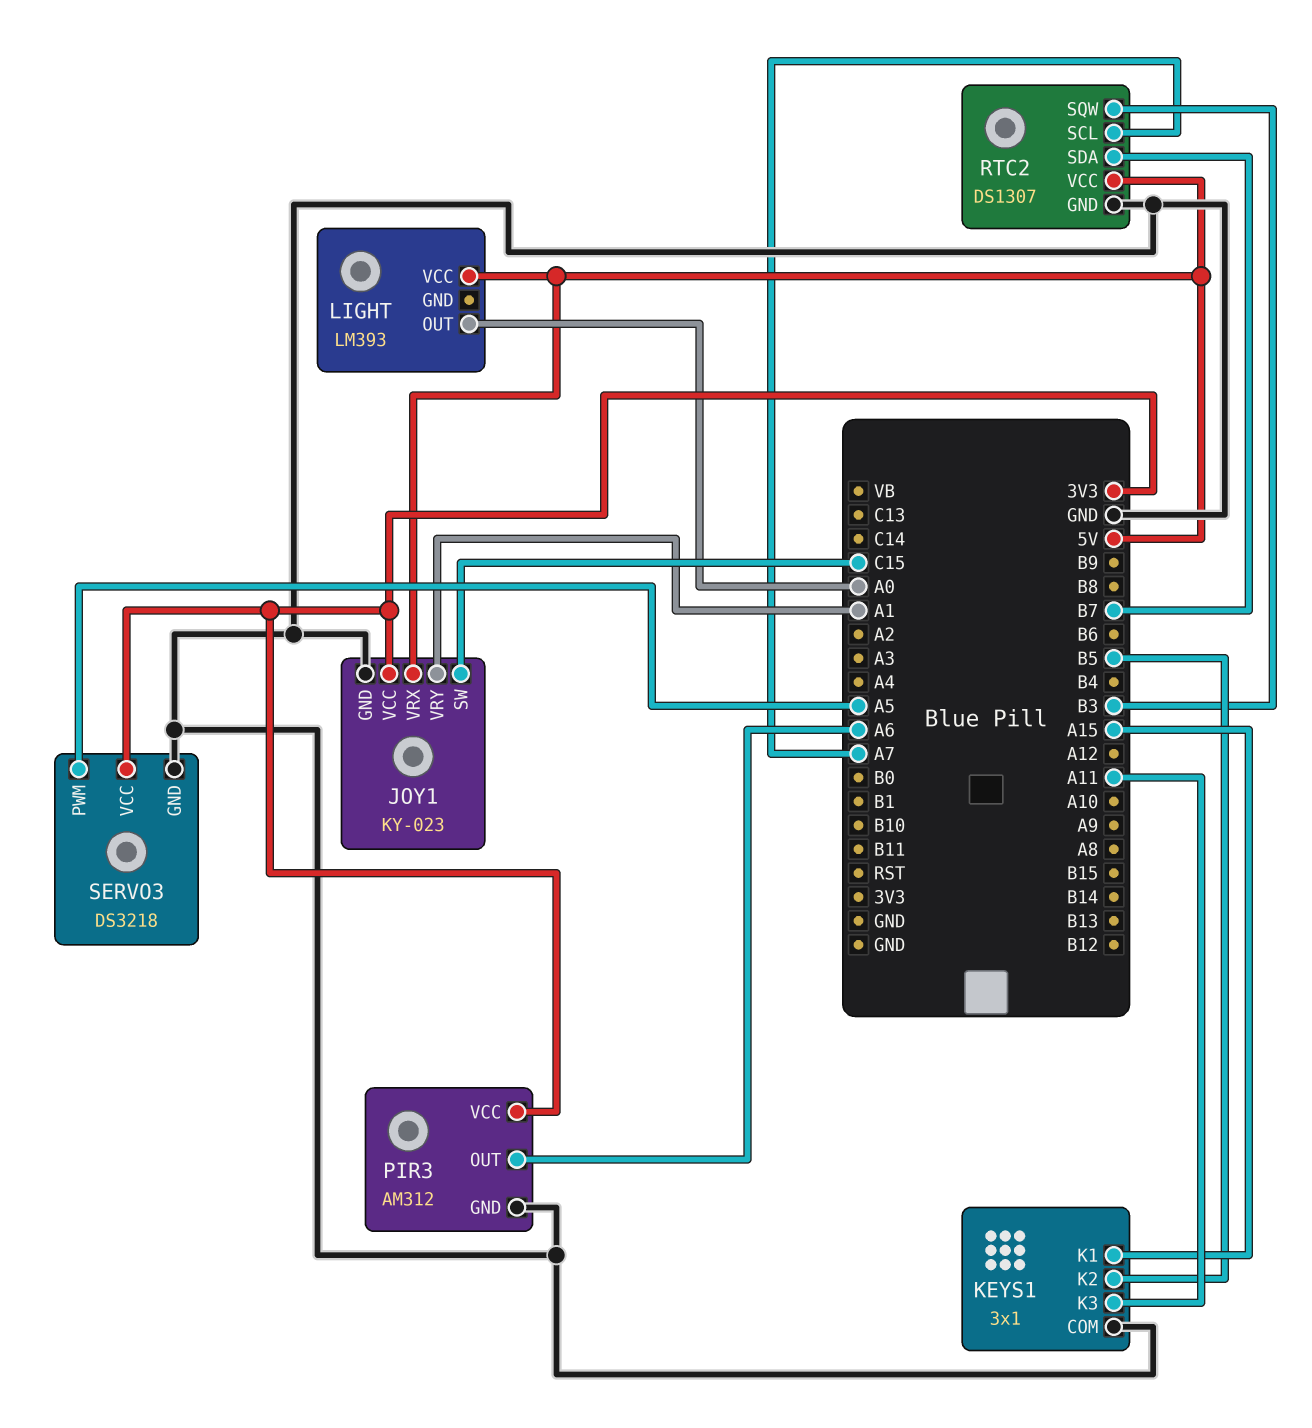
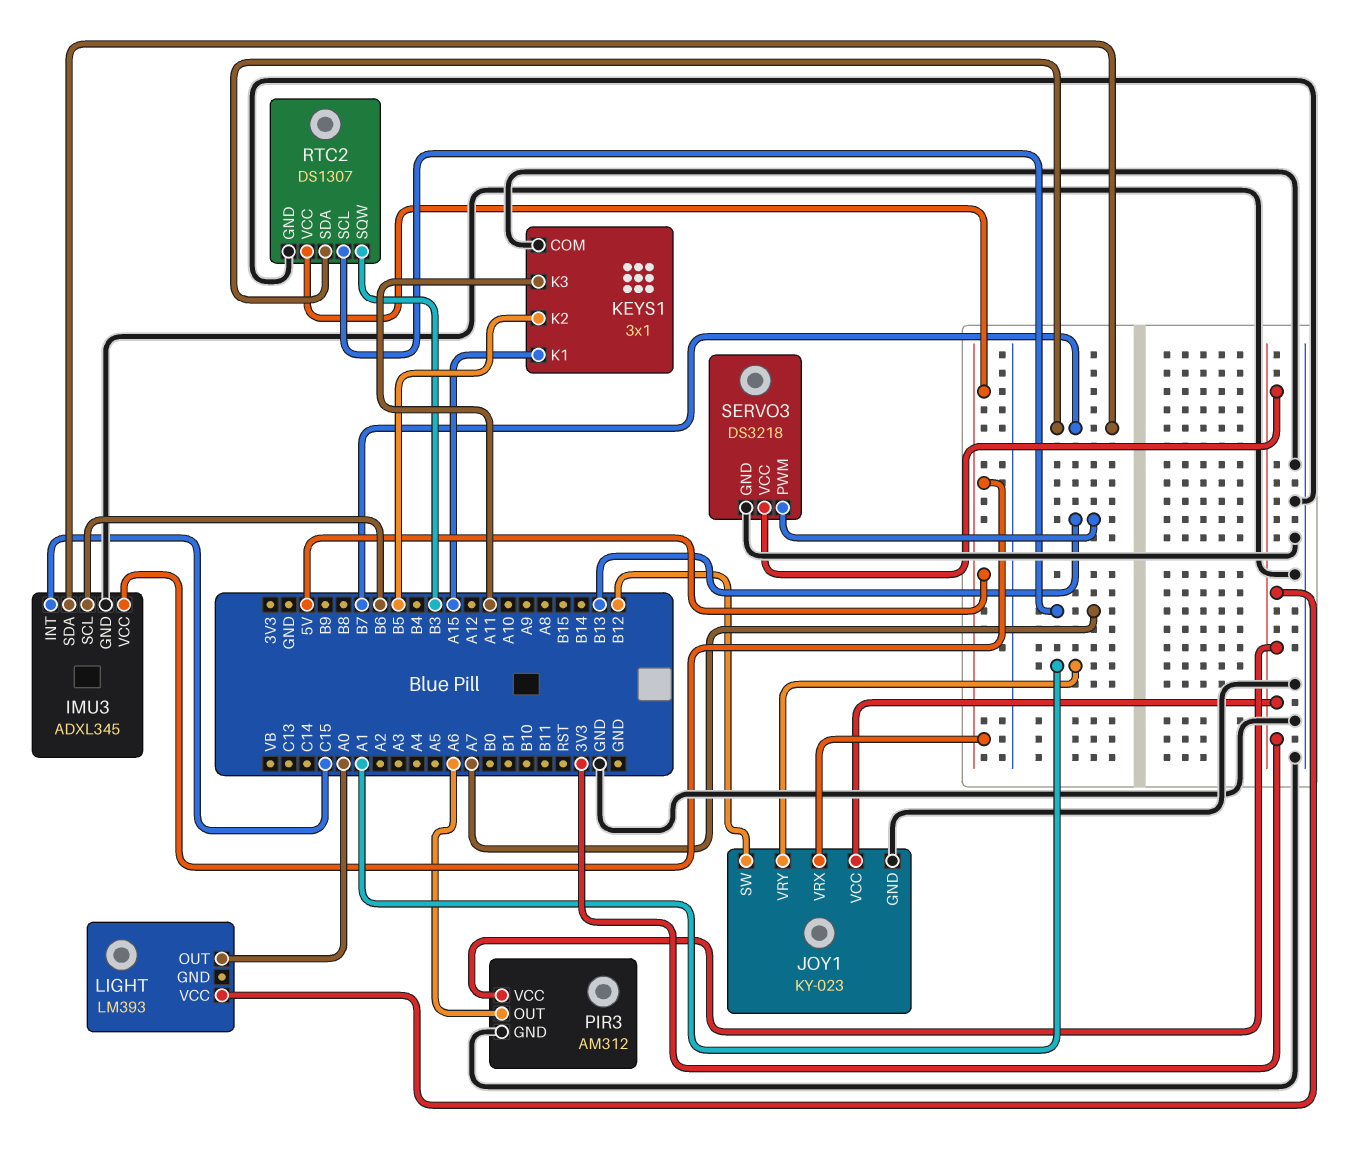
IMU3: none -> ADXL345
IMU3 pin GND: none -> GND
IMU3 pin INT: none -> C15
IMU3 pin SCL: none -> B6
IMU3 pin SDA: none -> B7
IMU3 pin VCC: none -> 5V
JOY1 pin SW: C15 -> B12
LIGHT pin VCC: 5V -> 3V3
SERVO3 pin PWM: A5 -> B13

